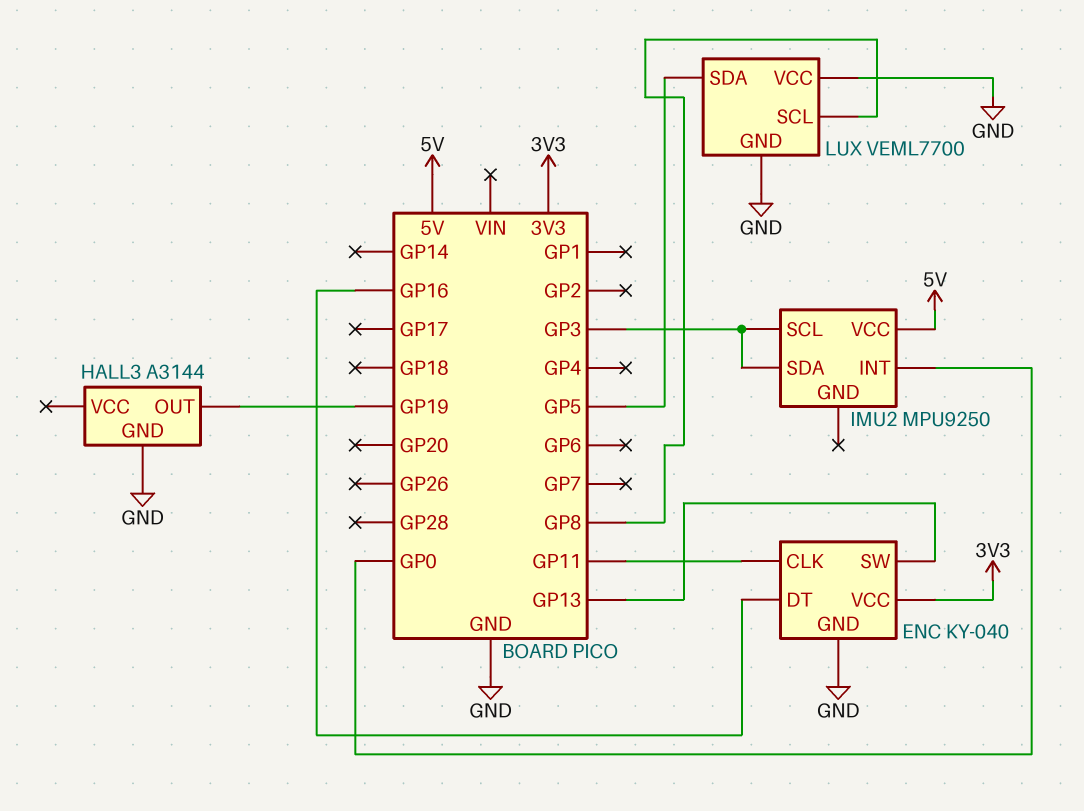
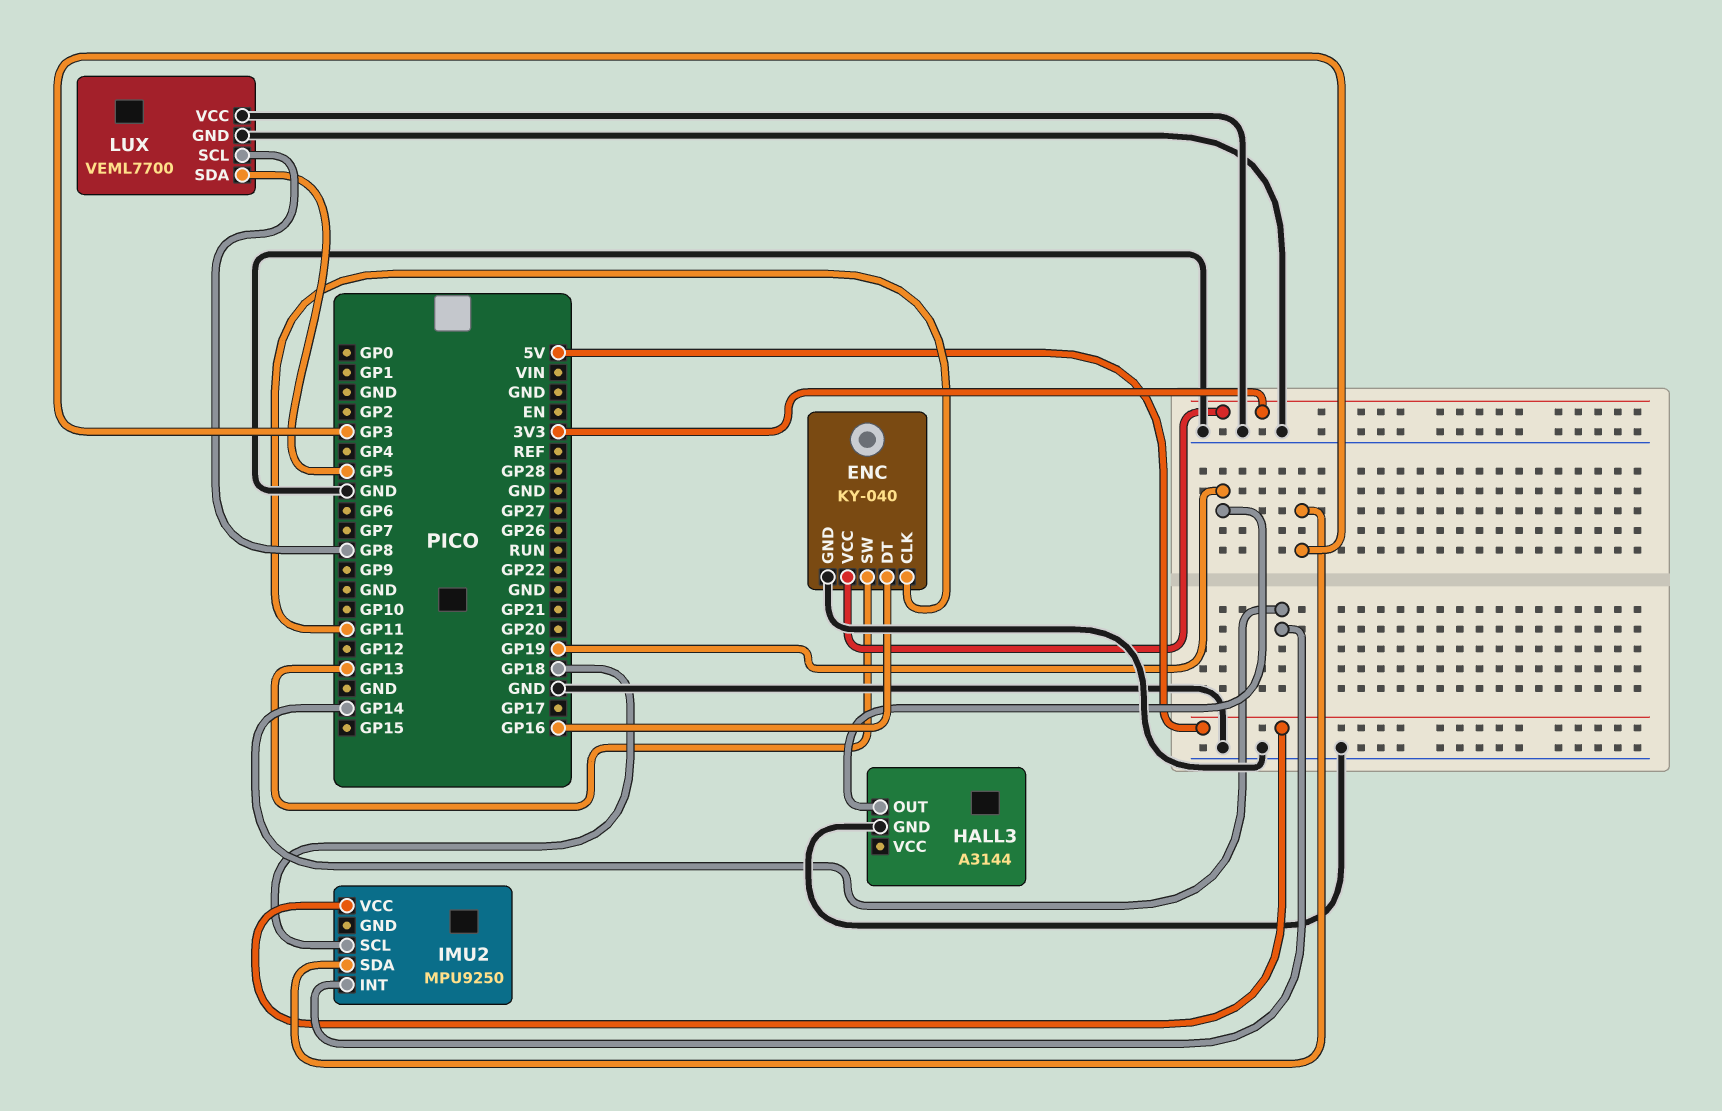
IMU2 pin INT: GP0 -> GP14
IMU2 pin SCL: GP3 -> GP18

